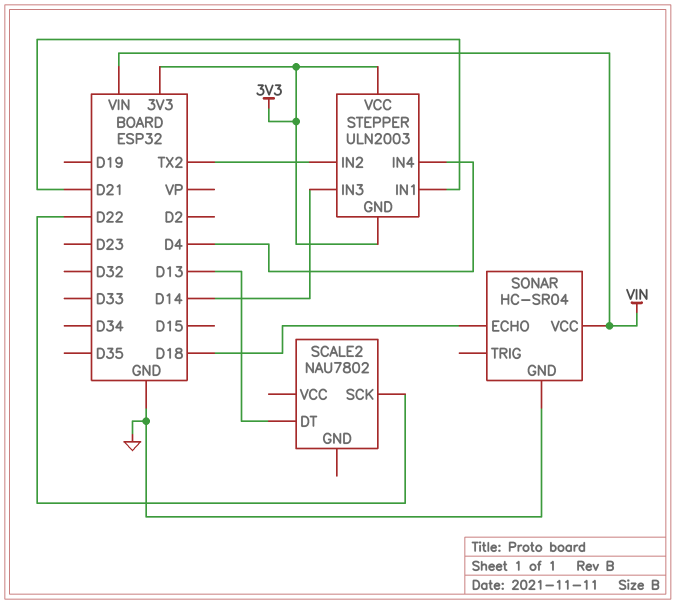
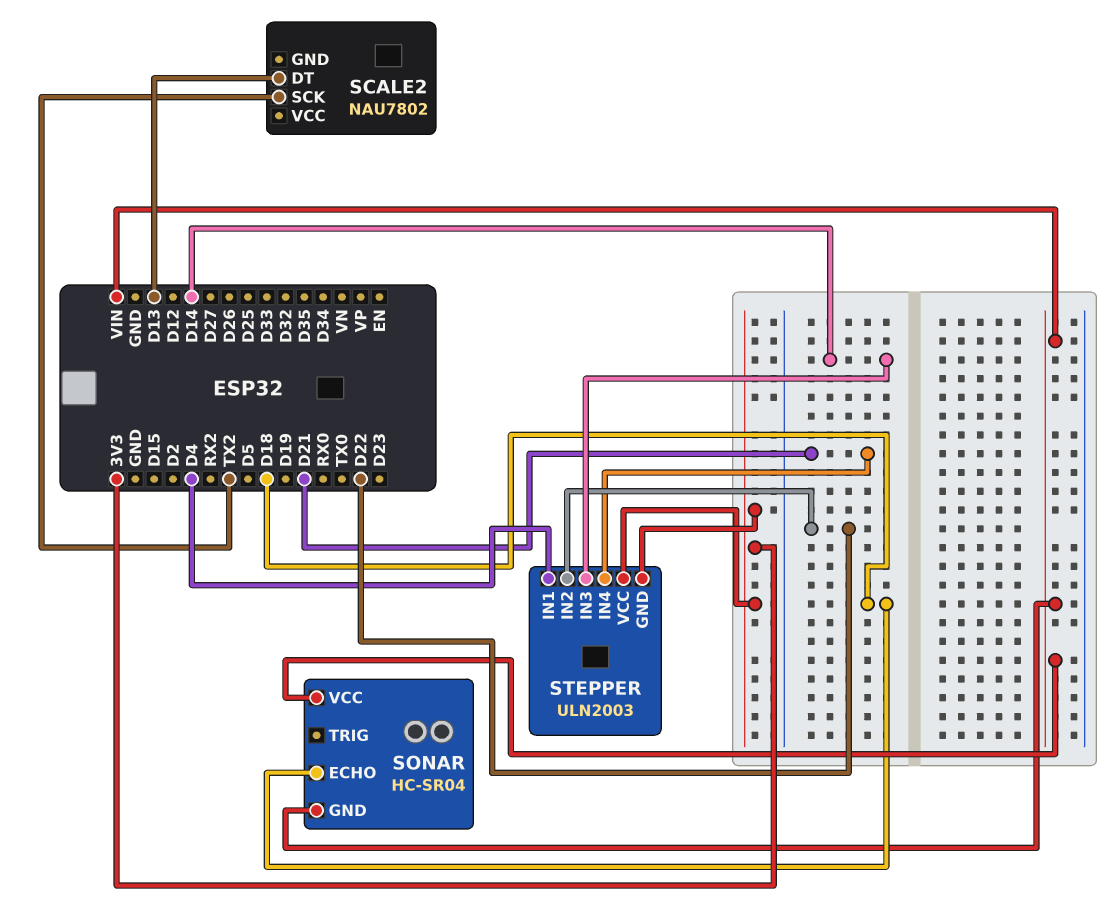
SCALE2 pin SCK: D22 -> TX2
SONAR pin GND: GND -> VIN
STEPPER pin IN1: D21 -> D4
STEPPER pin IN2: TX2 -> D22
STEPPER pin IN4: D4 -> D21

